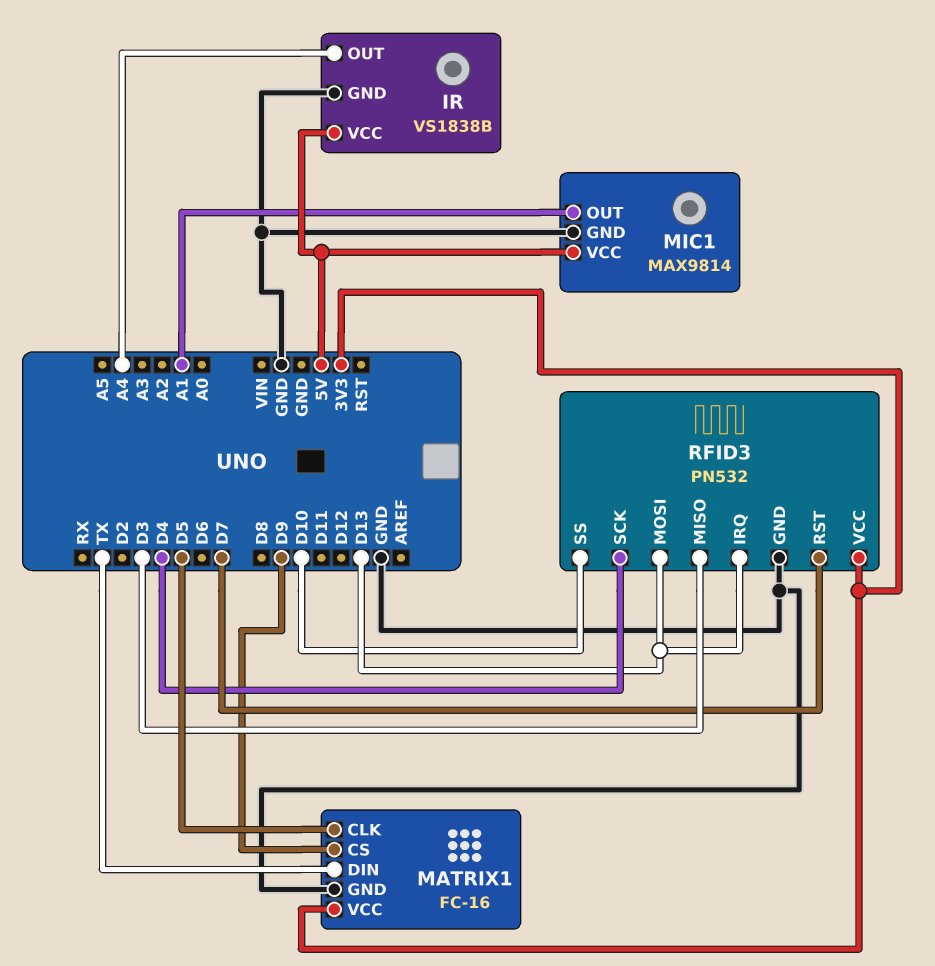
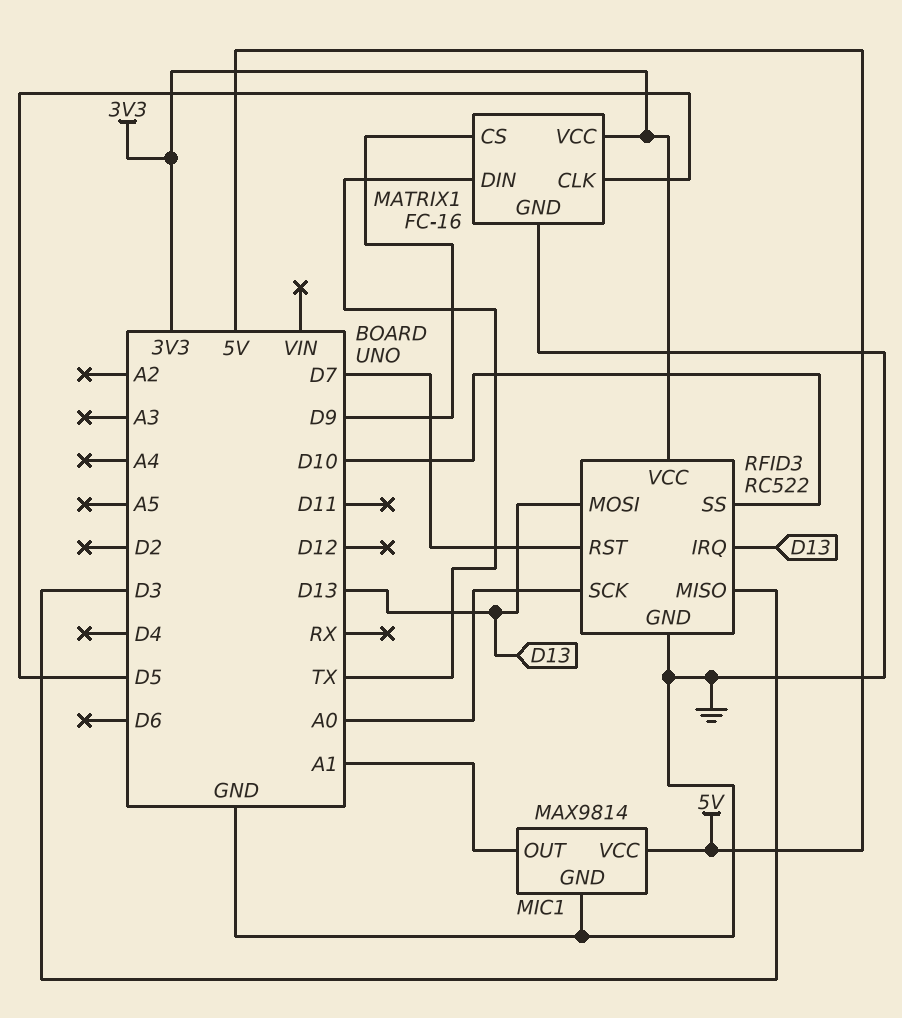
IR: VS1838B -> none
IR pin GND: GND -> none
IR pin OUT: A4 -> none
IR pin VCC: 5V -> none
RFID3: PN532 -> RC522
RFID3 pin SCK: D4 -> A0

